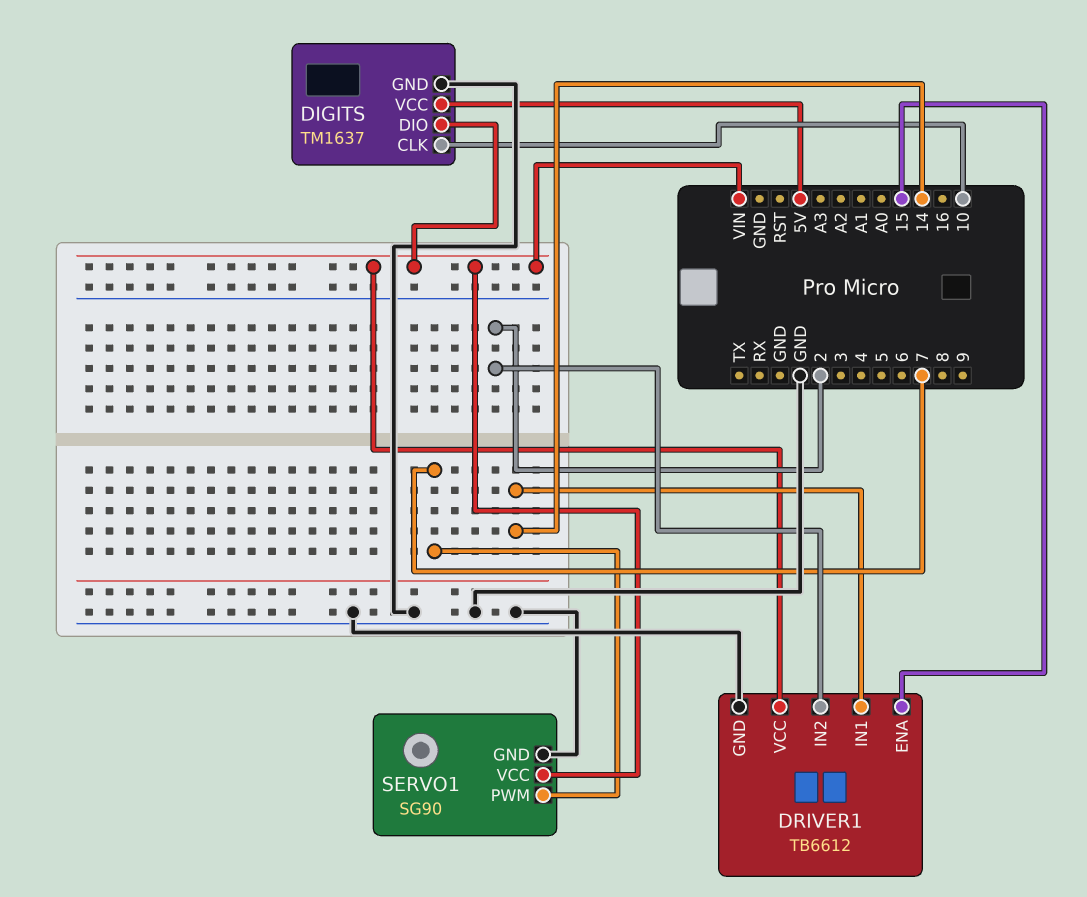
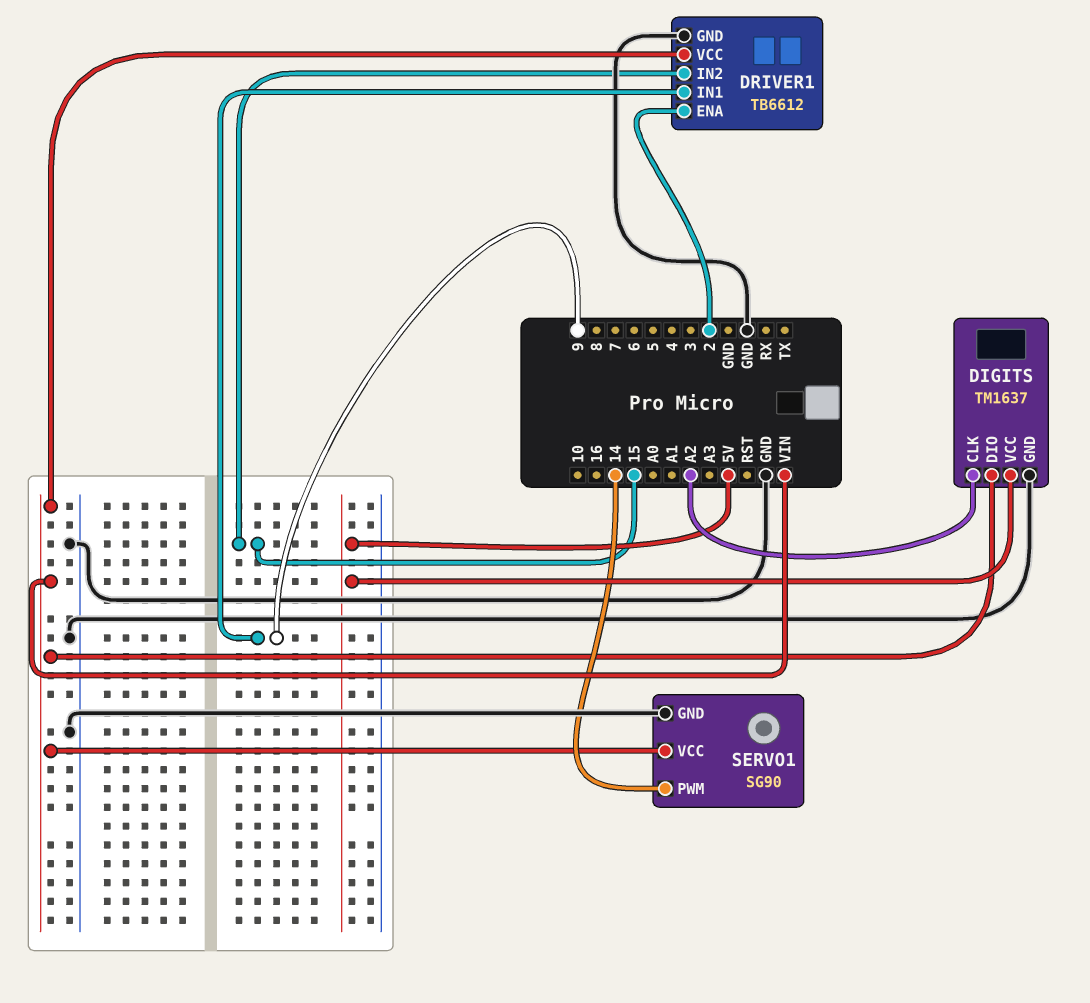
DIGITS pin CLK: 10 -> A2
DRIVER1 pin ENA: 15 -> 2
DRIVER1 pin IN1: 14 -> 9
DRIVER1 pin IN2: 2 -> 15
SERVO1 pin PWM: 7 -> 14

